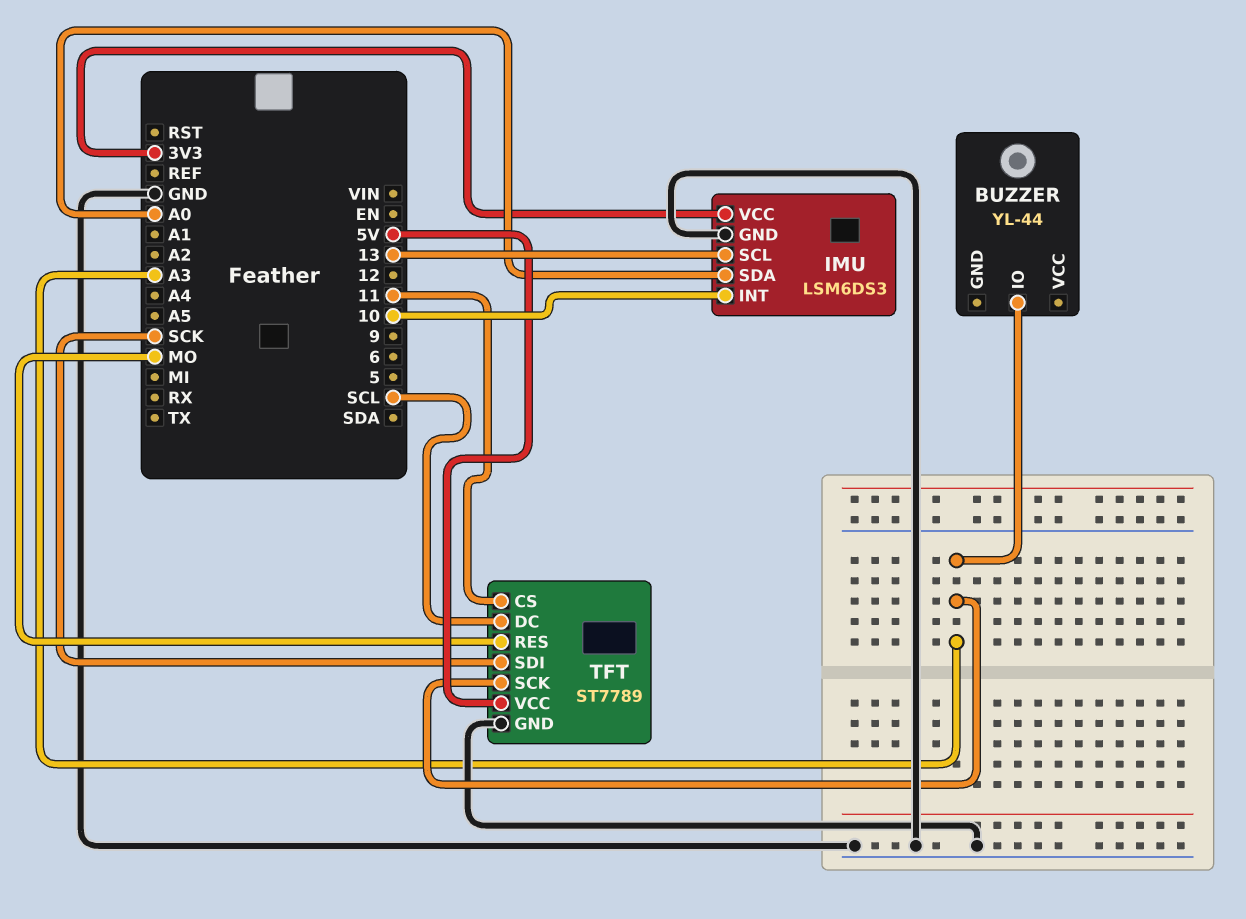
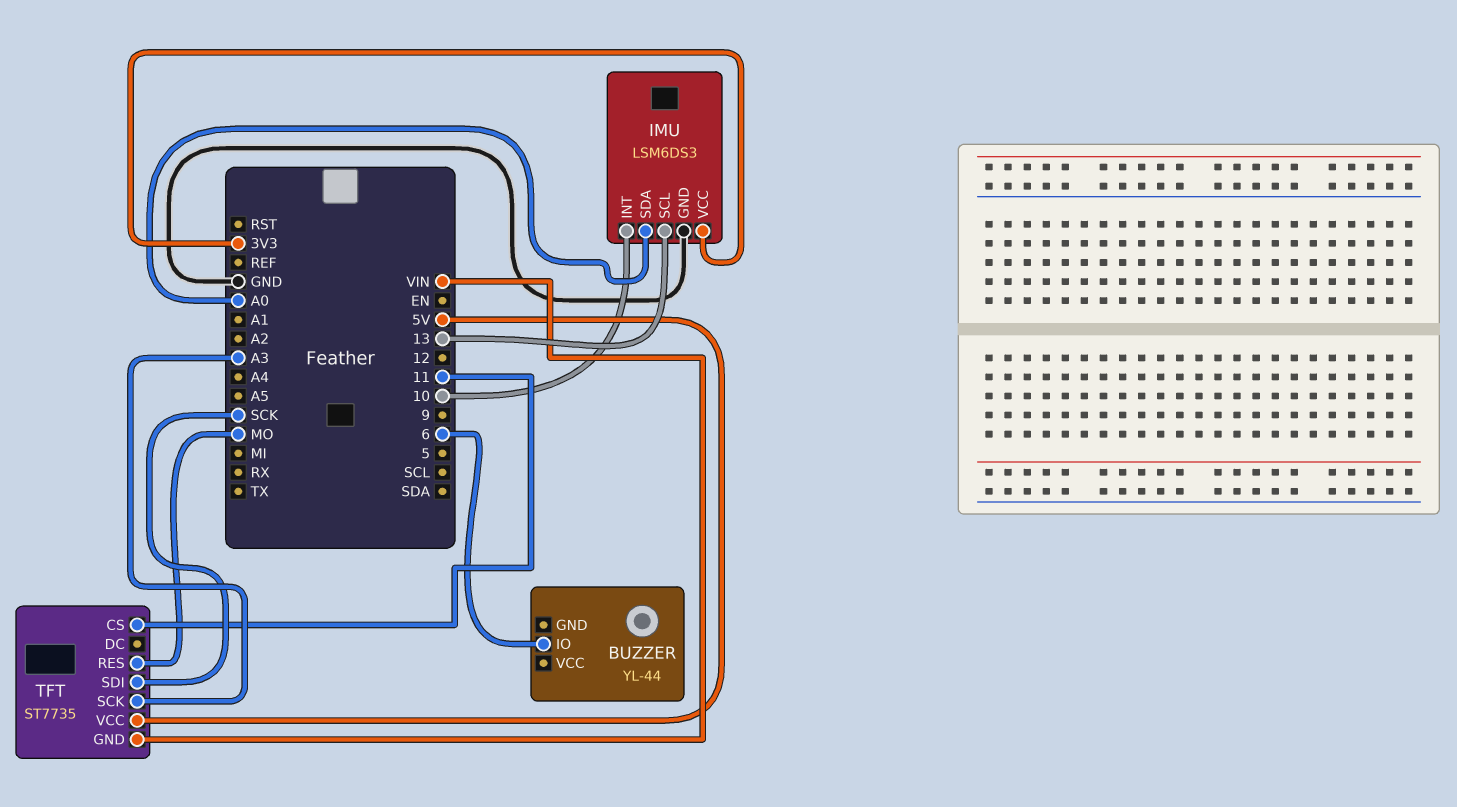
BUZZER pin IO: A3 -> 6
TFT: ST7789 -> ST7735
TFT pin DC: SCL -> none
TFT pin GND: GND -> VIN

